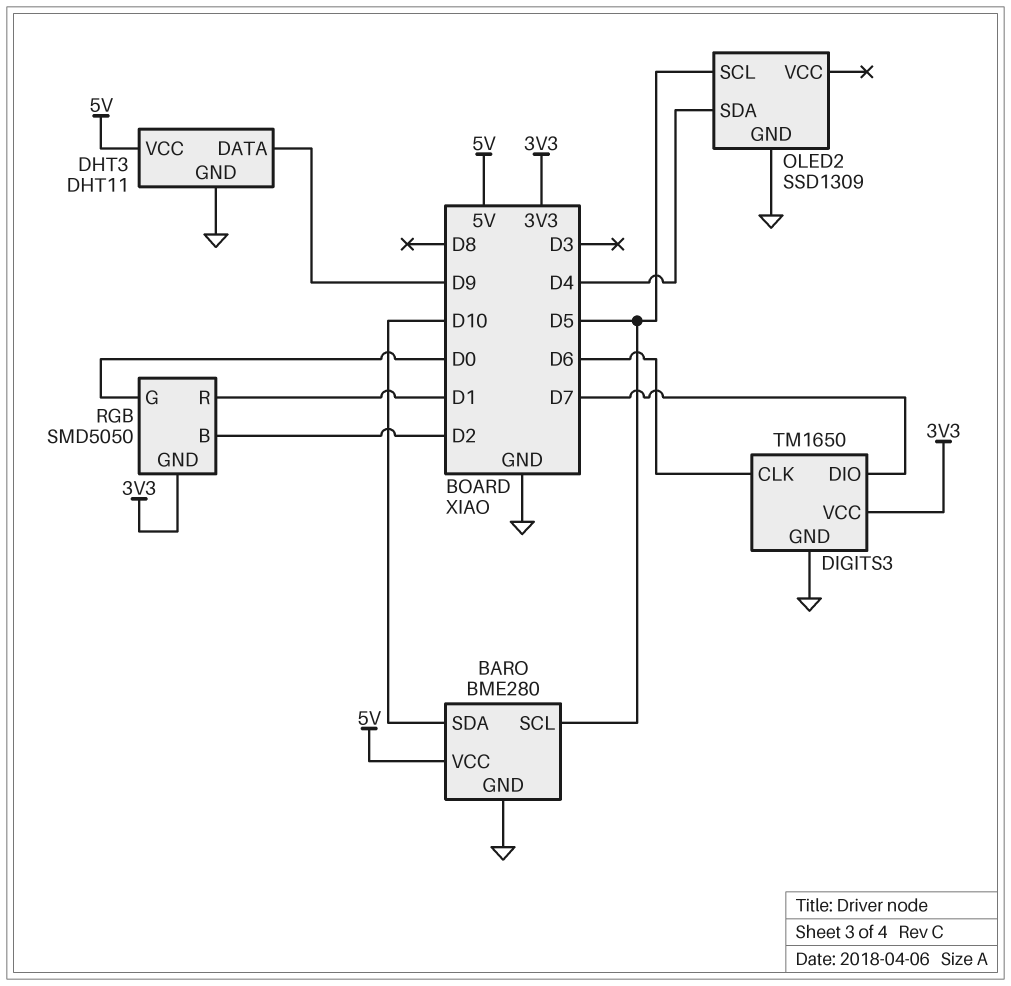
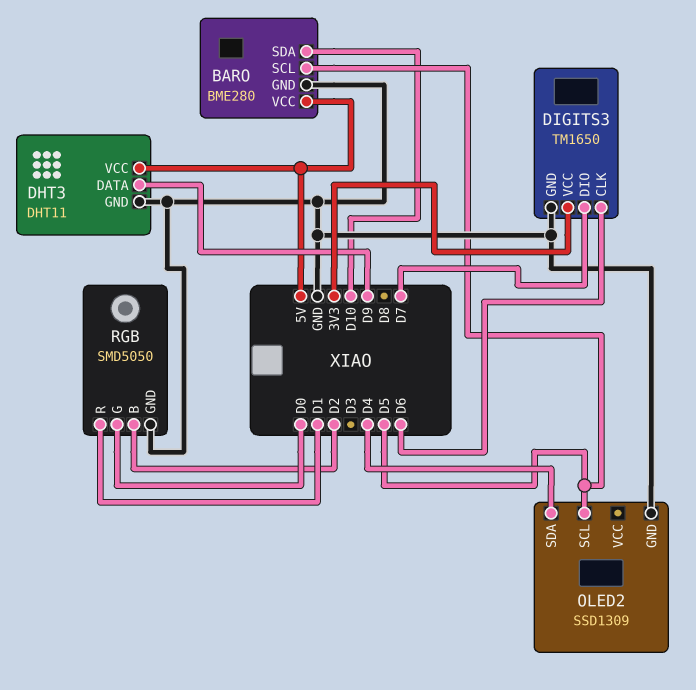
RGB pin GND: 3V3 -> GND

